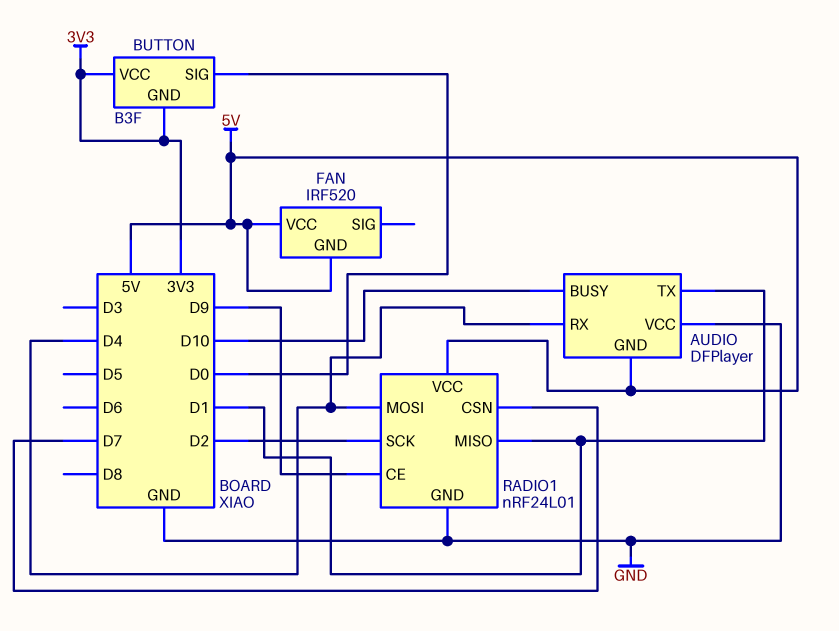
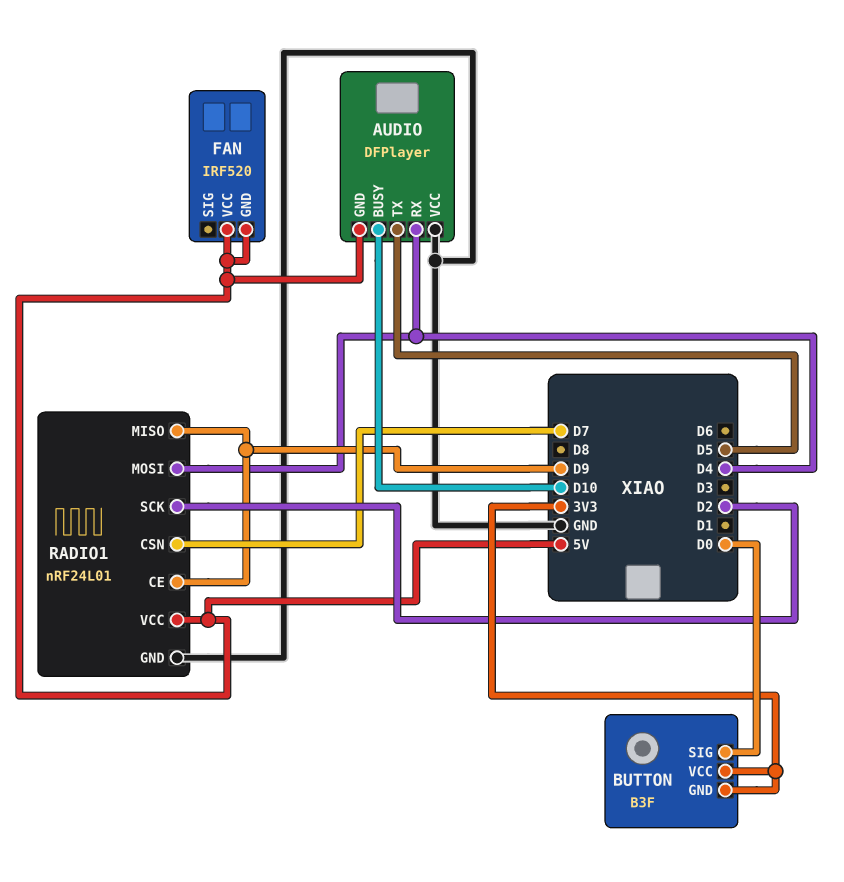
AUDIO pin TX: D1 -> D5
RADIO1 pin MISO: D1 -> D9

